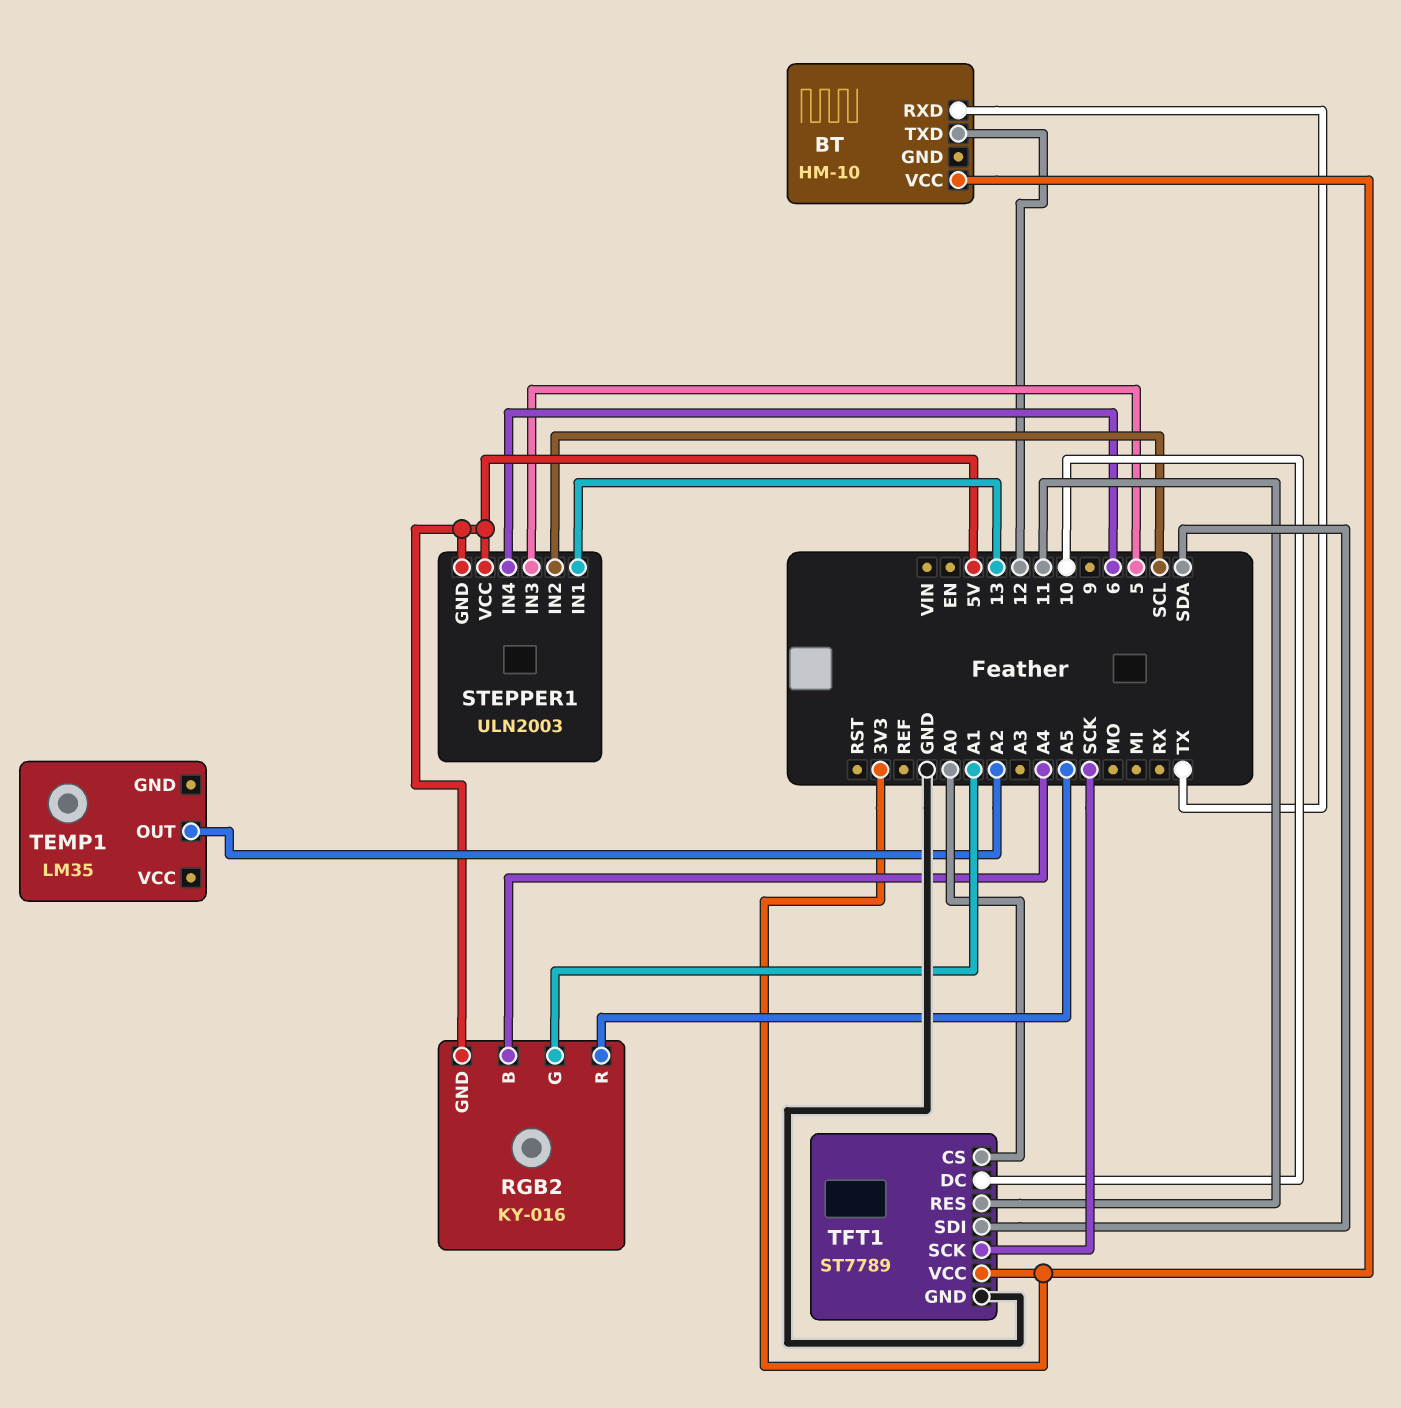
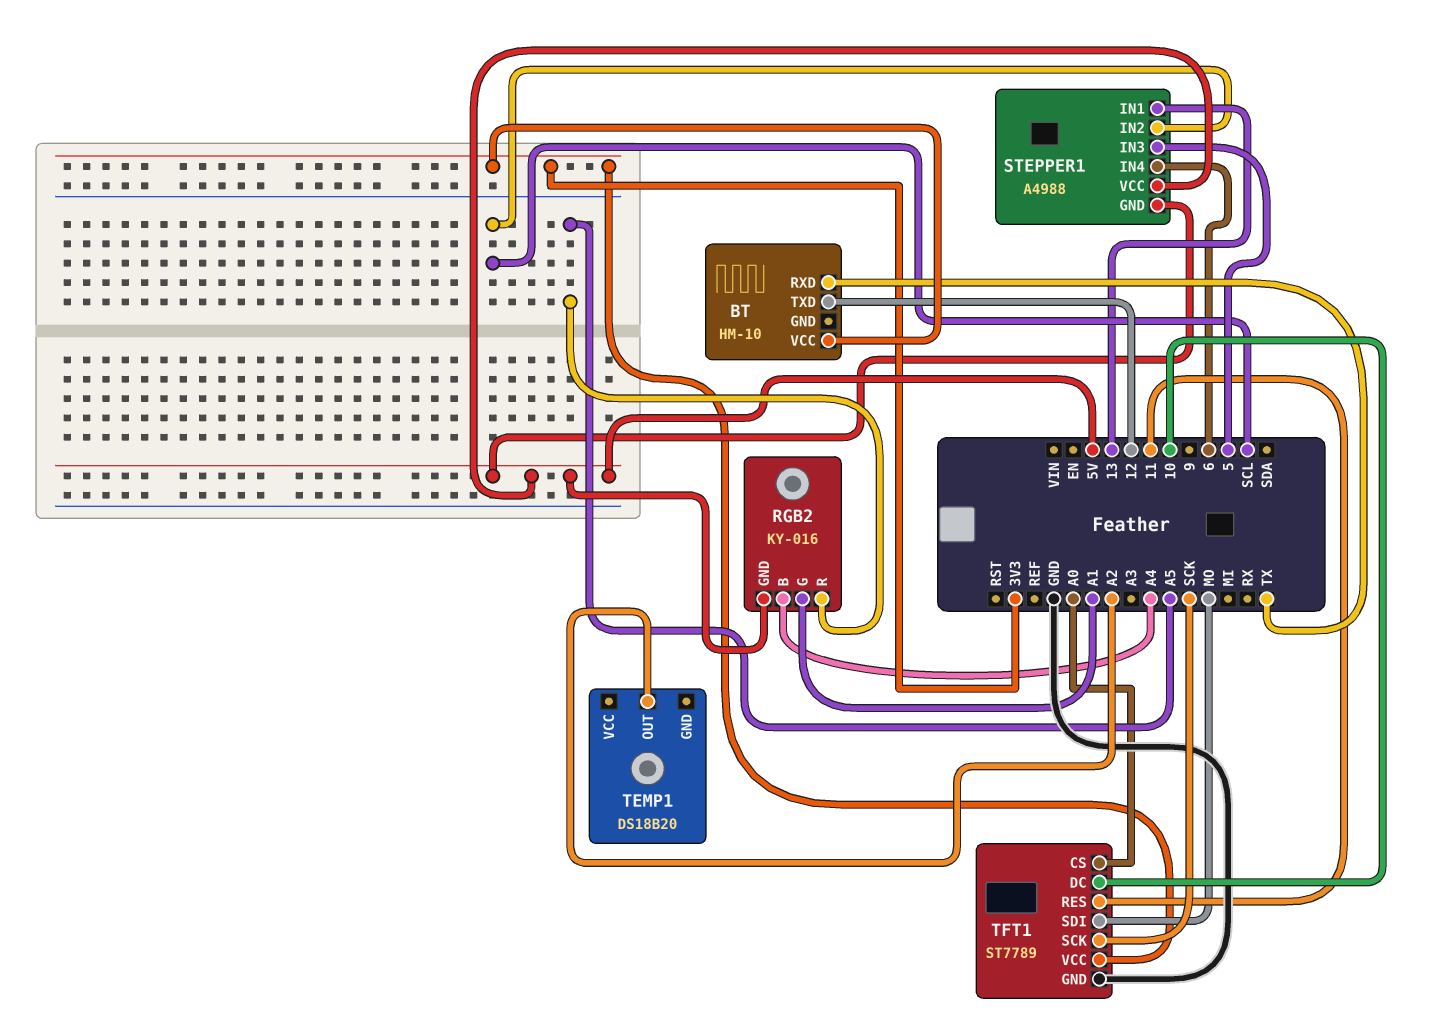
STEPPER1: ULN2003 -> A4988
TEMP1: LM35 -> DS18B20
TFT1 pin SDI: SDA -> MO

